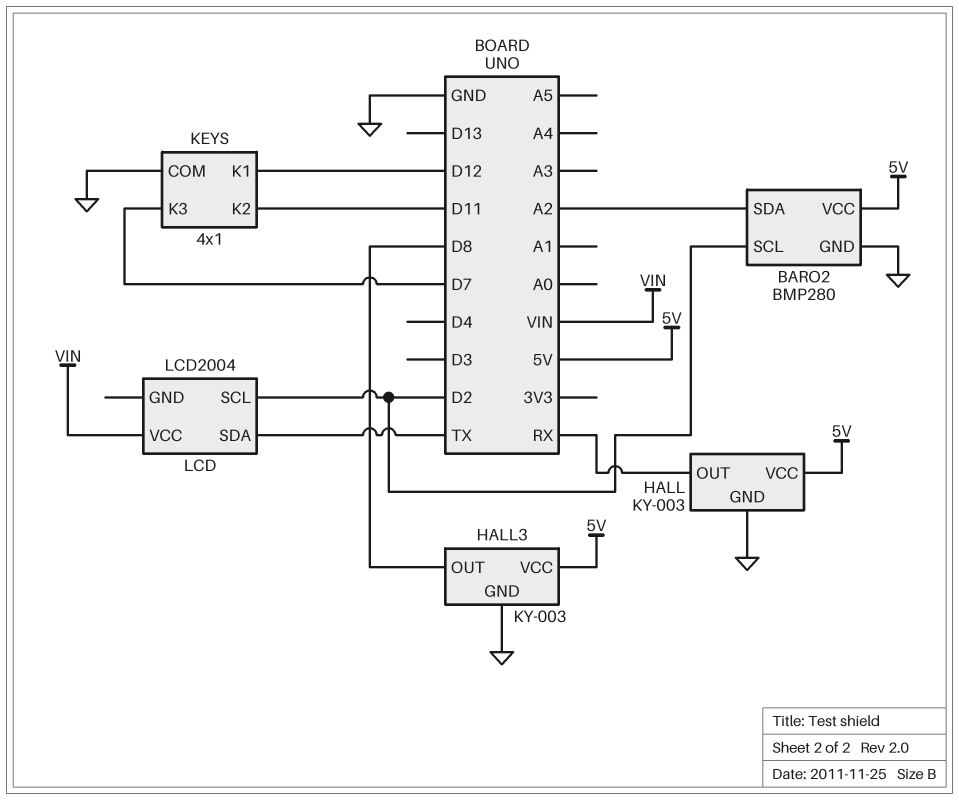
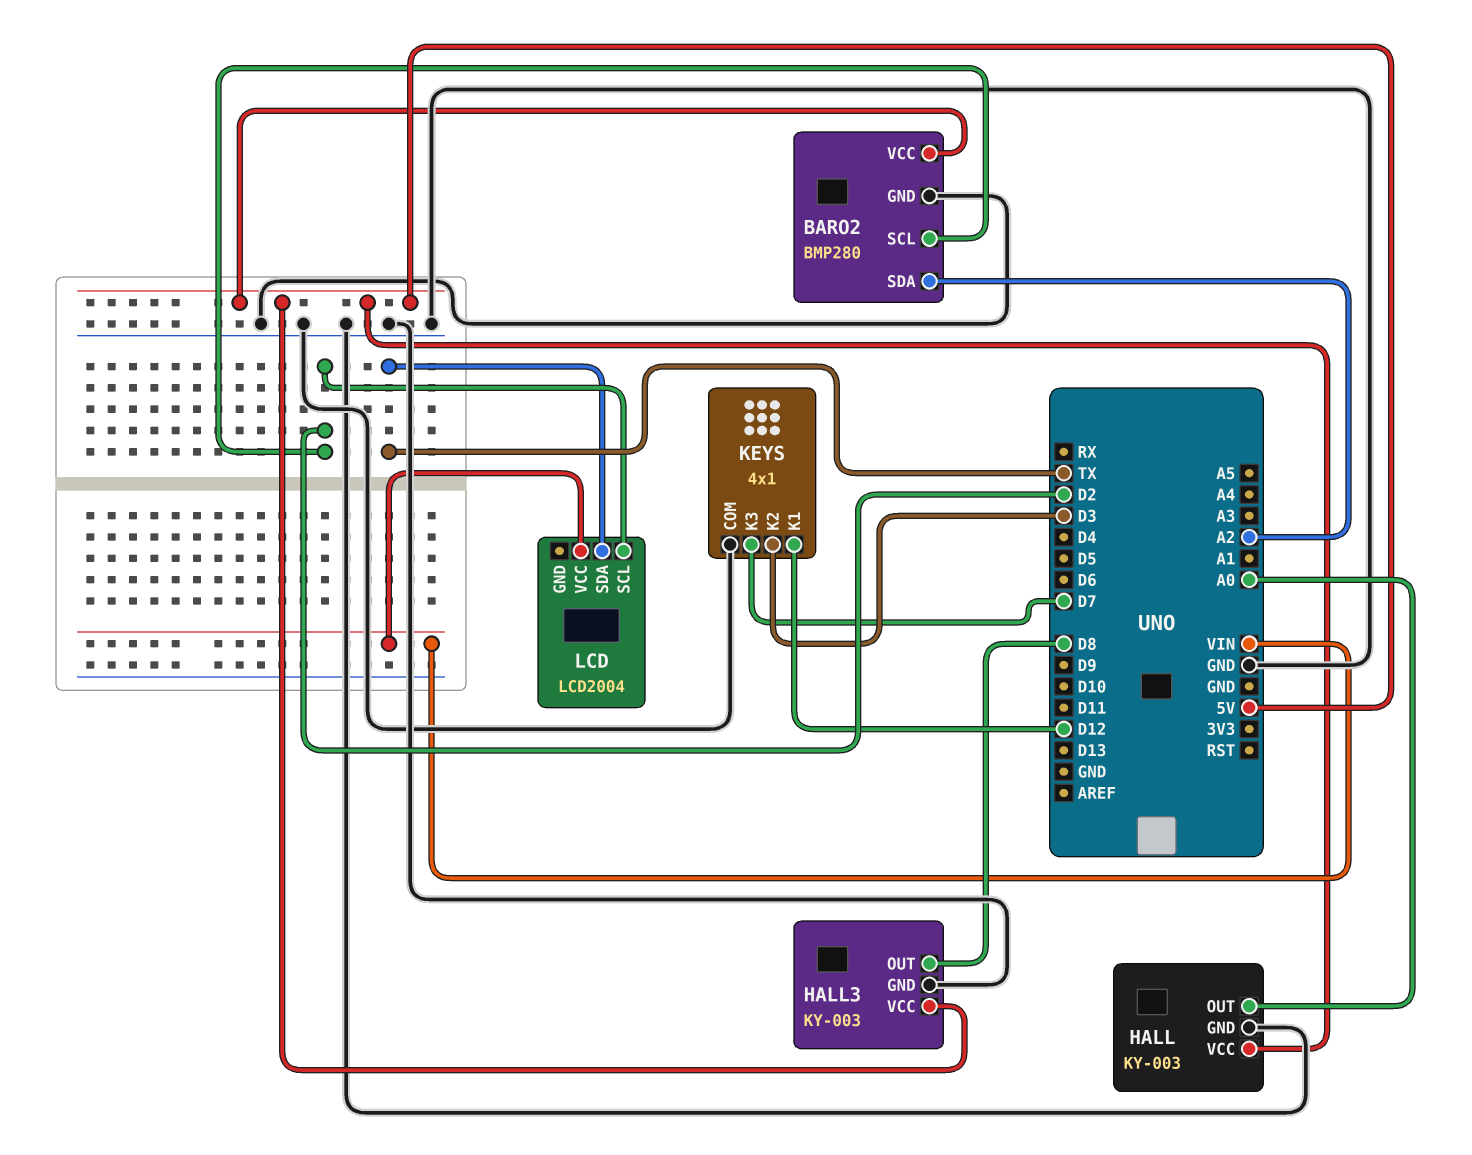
HALL pin OUT: RX -> A0
KEYS pin K2: D11 -> D3

